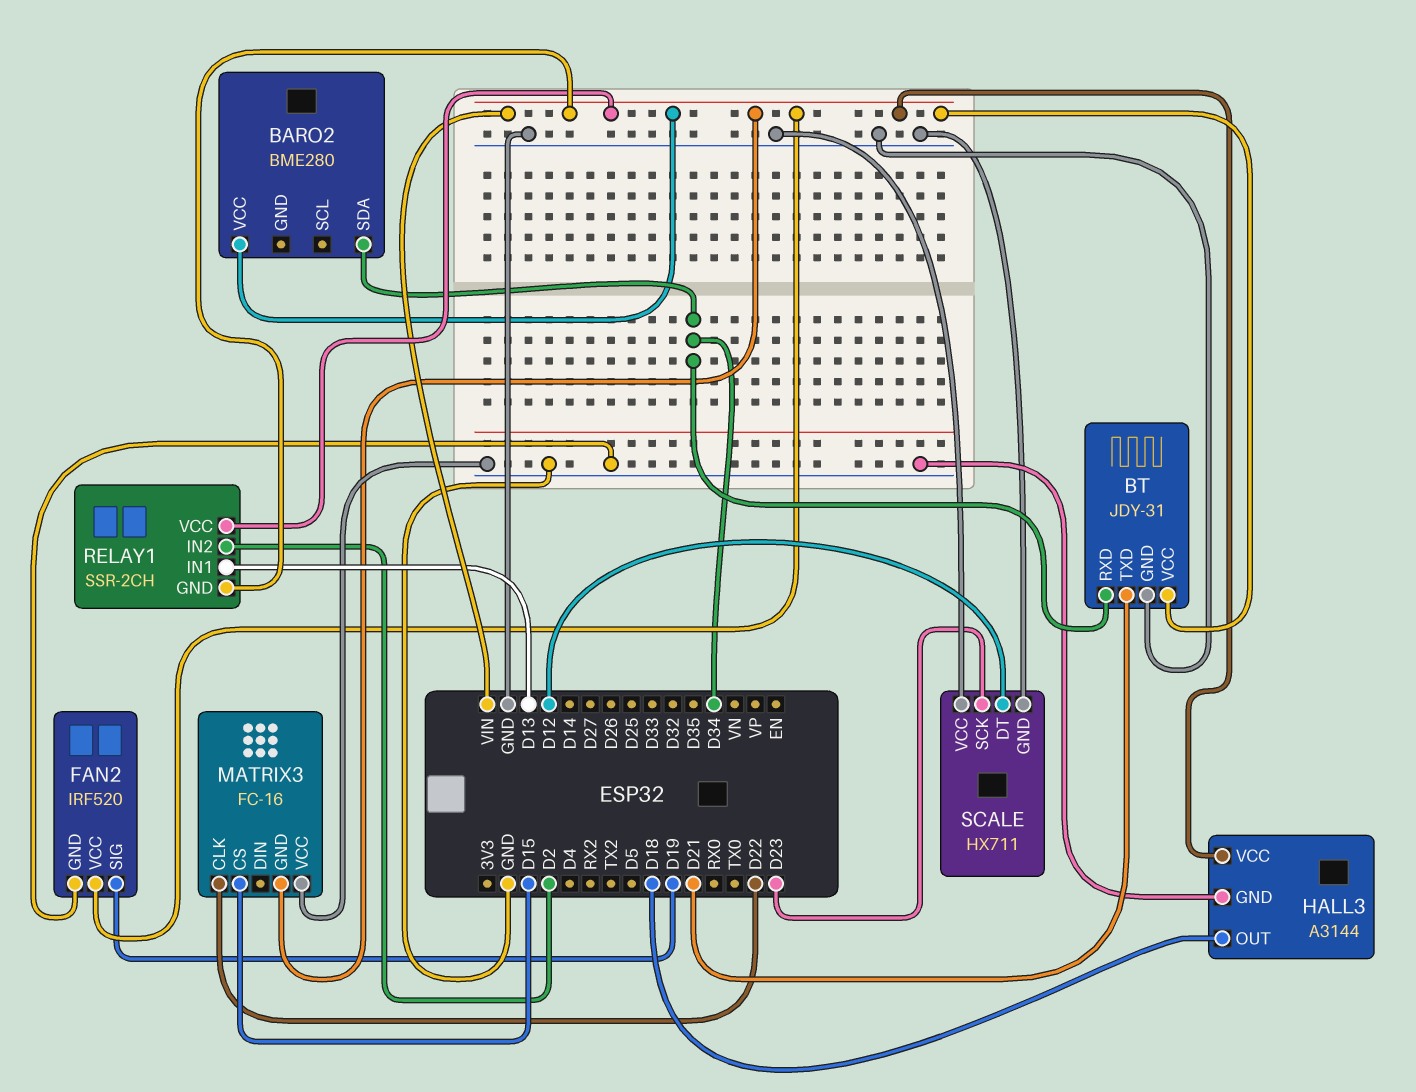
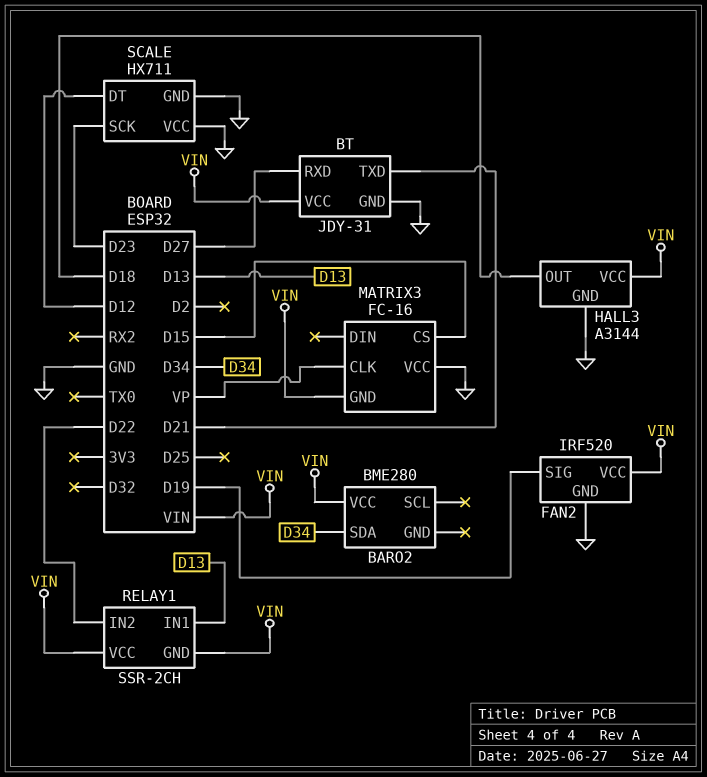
BT pin RXD: D34 -> D27
MATRIX3 pin CLK: D22 -> VP
RELAY1 pin IN2: D2 -> D22

